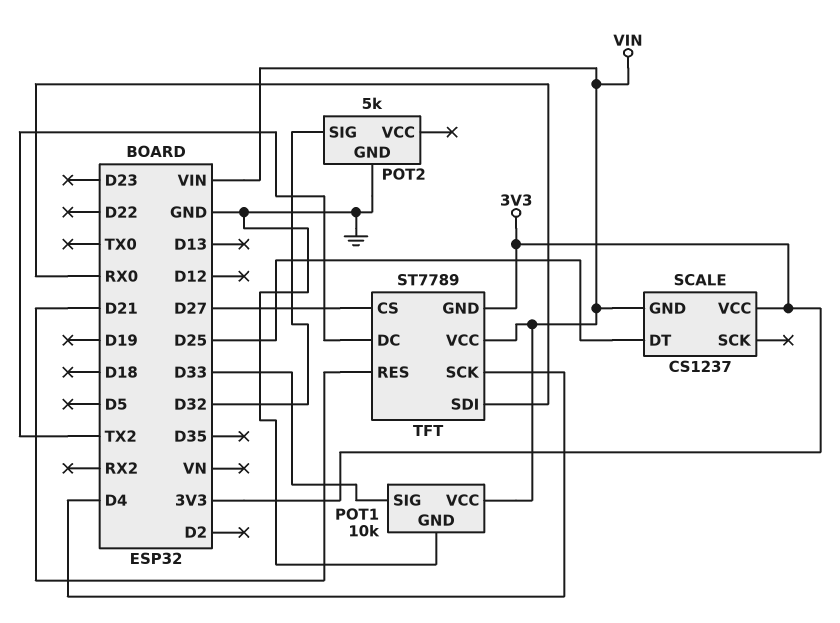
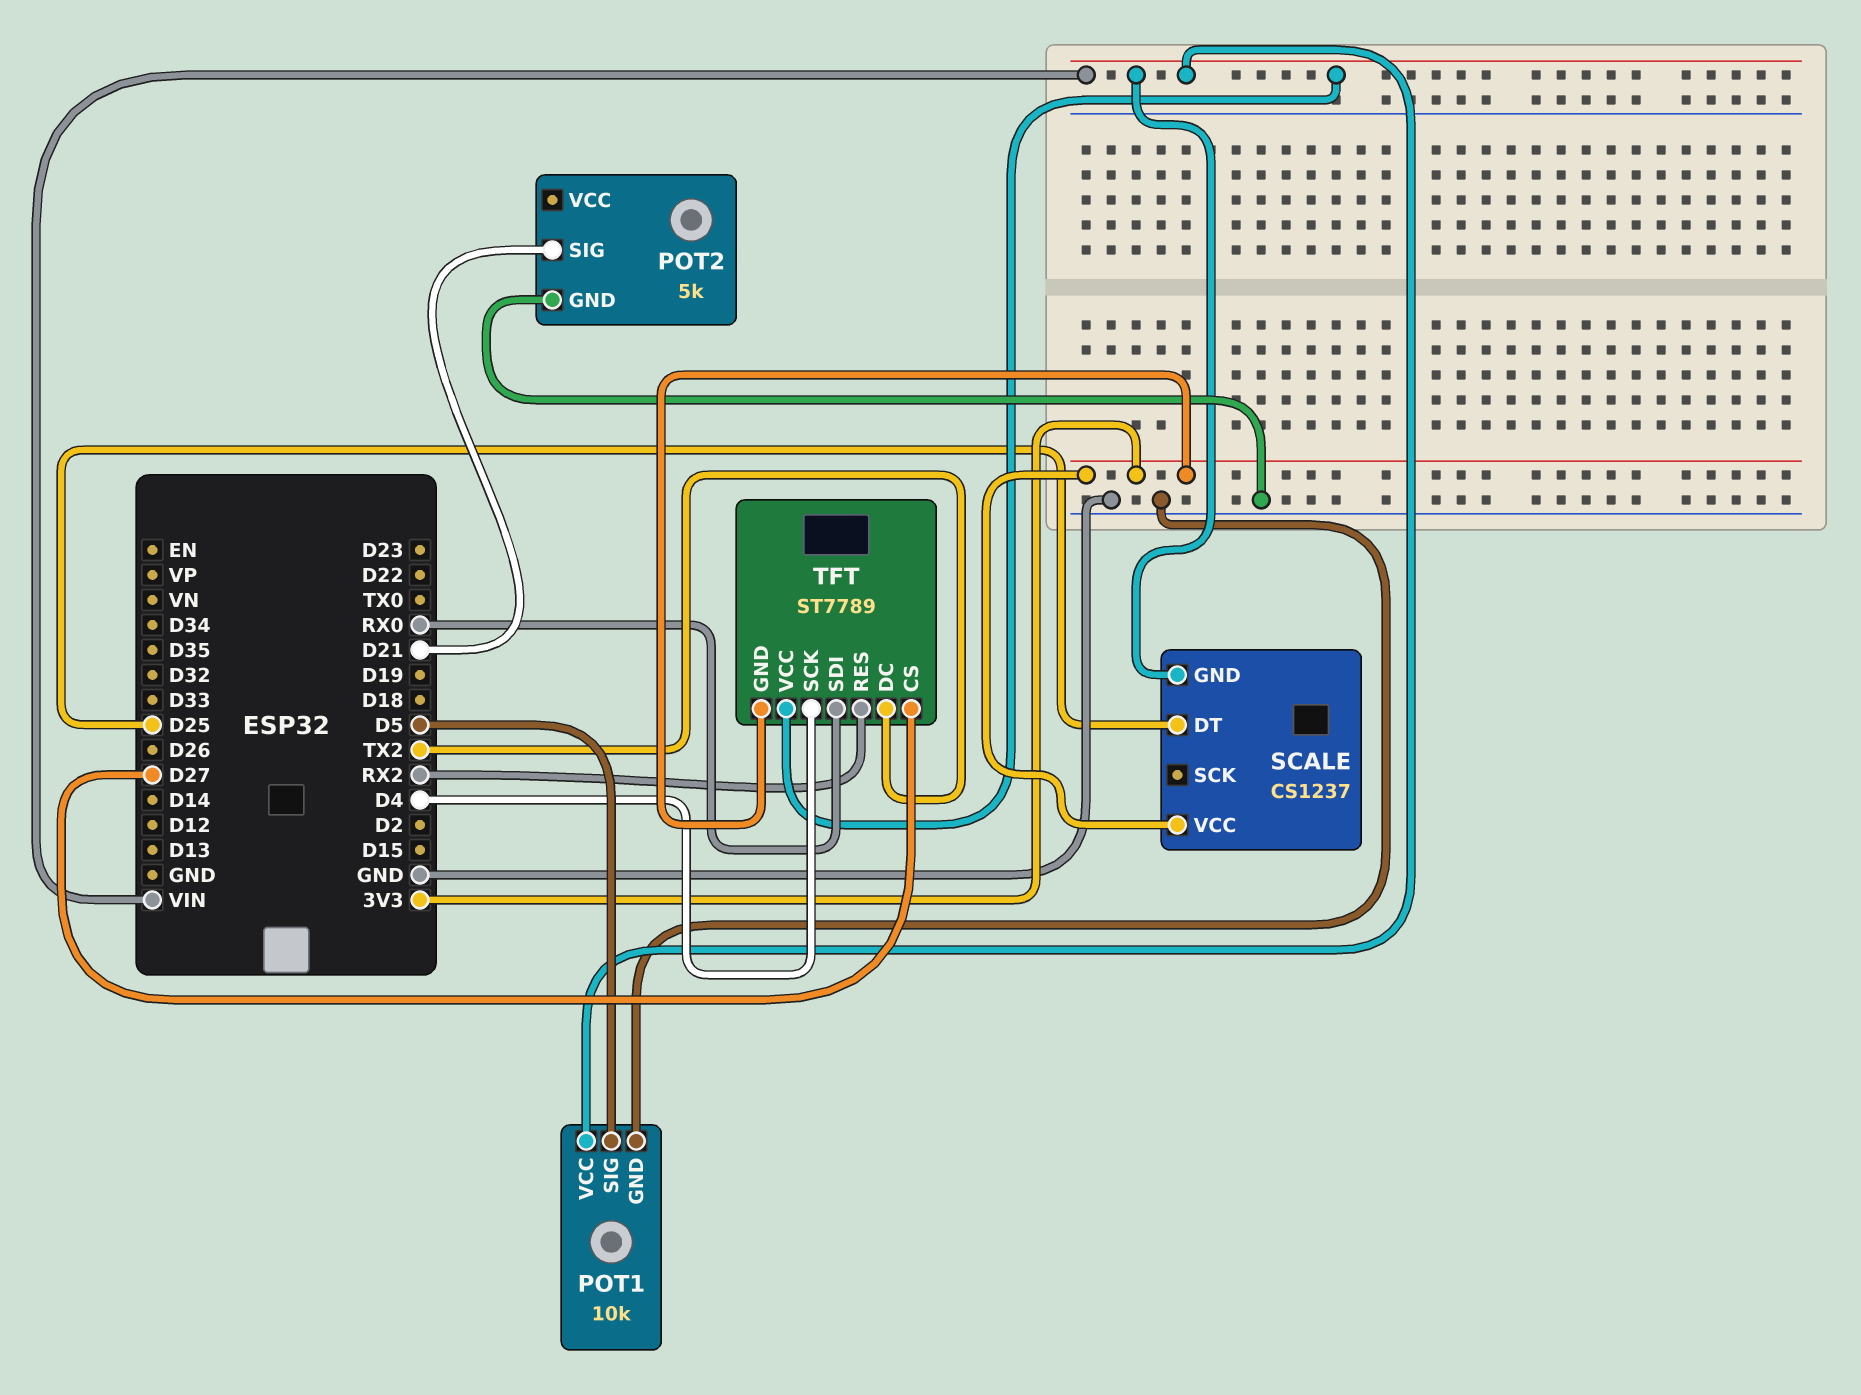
POT1 pin SIG: D33 -> D5
POT2 pin SIG: D32 -> D21
TFT pin RES: D21 -> RX2

